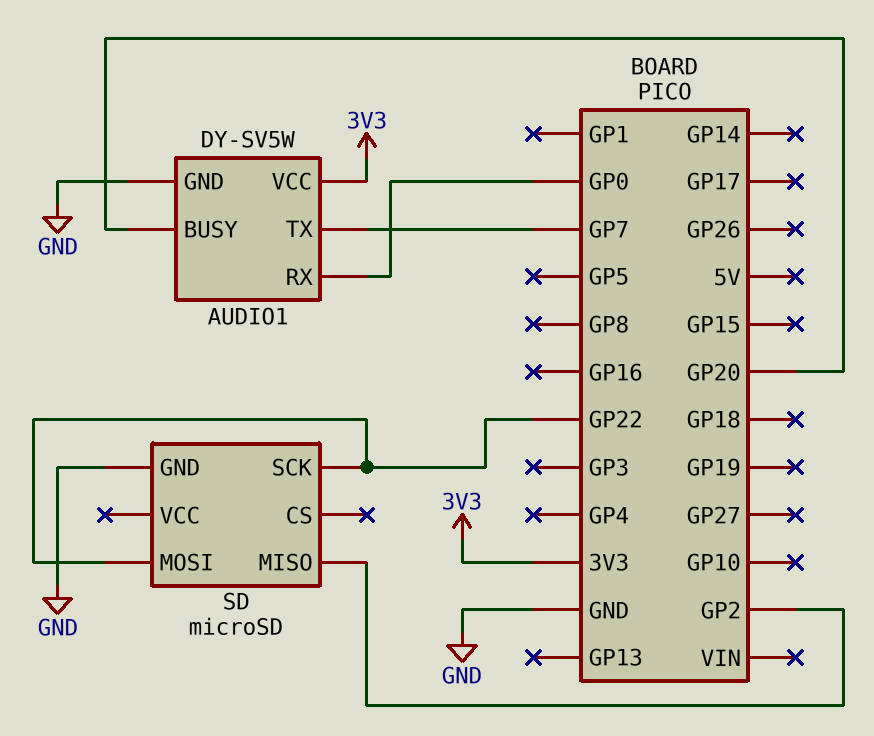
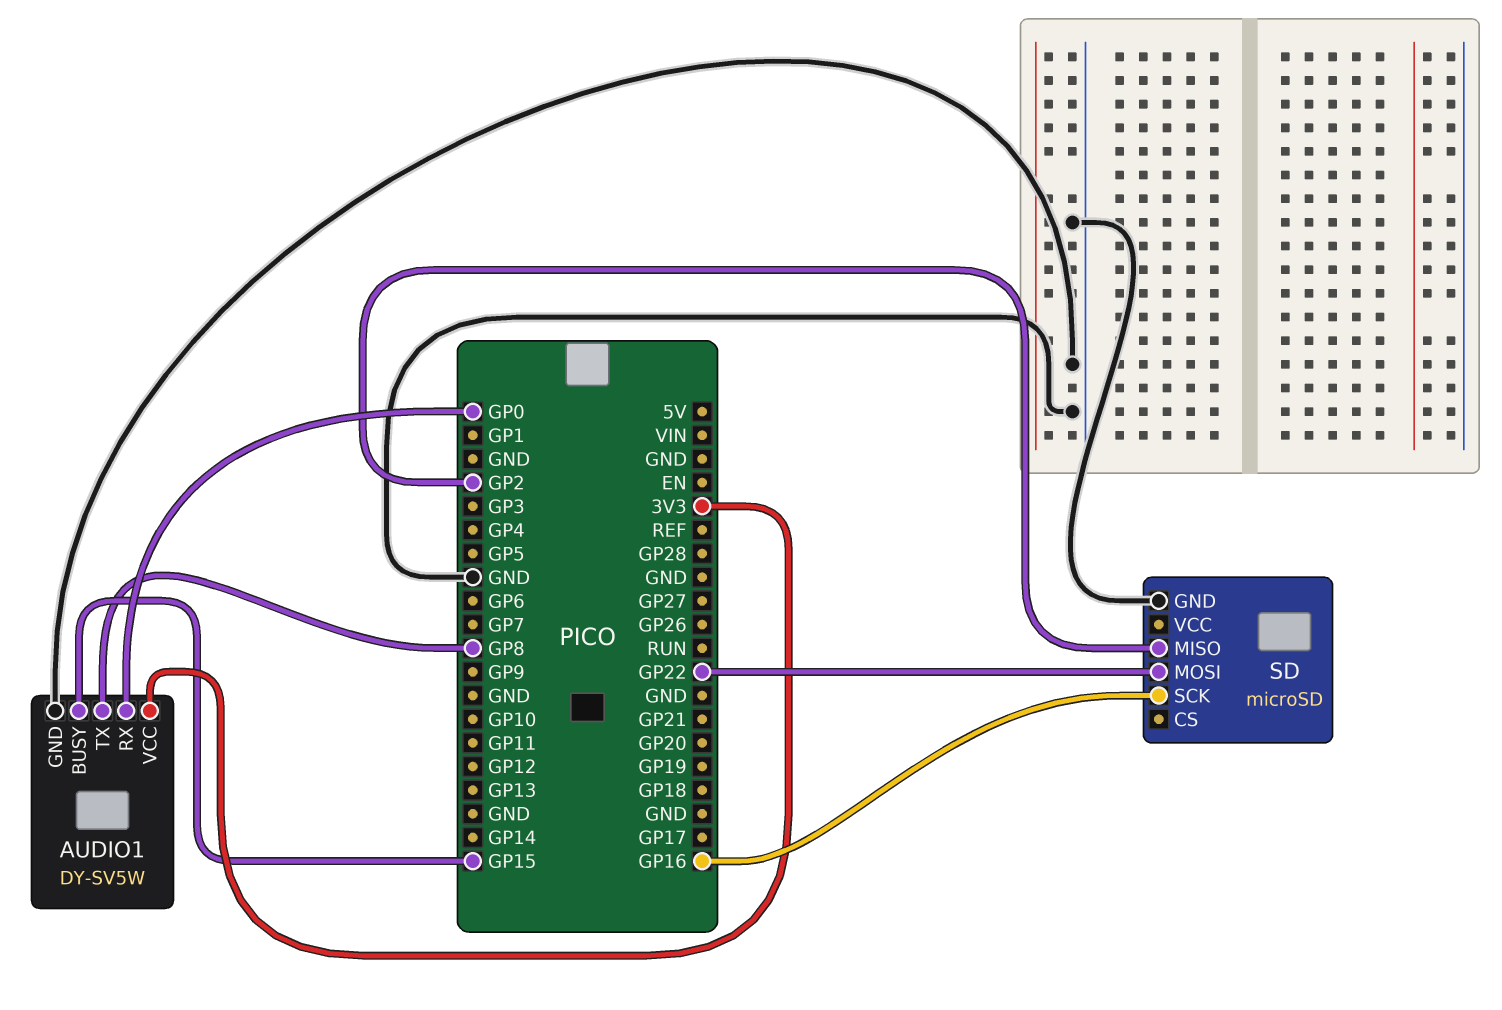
AUDIO1 pin BUSY: GP20 -> GP15
AUDIO1 pin TX: GP7 -> GP8
SD pin SCK: GP22 -> GP16

